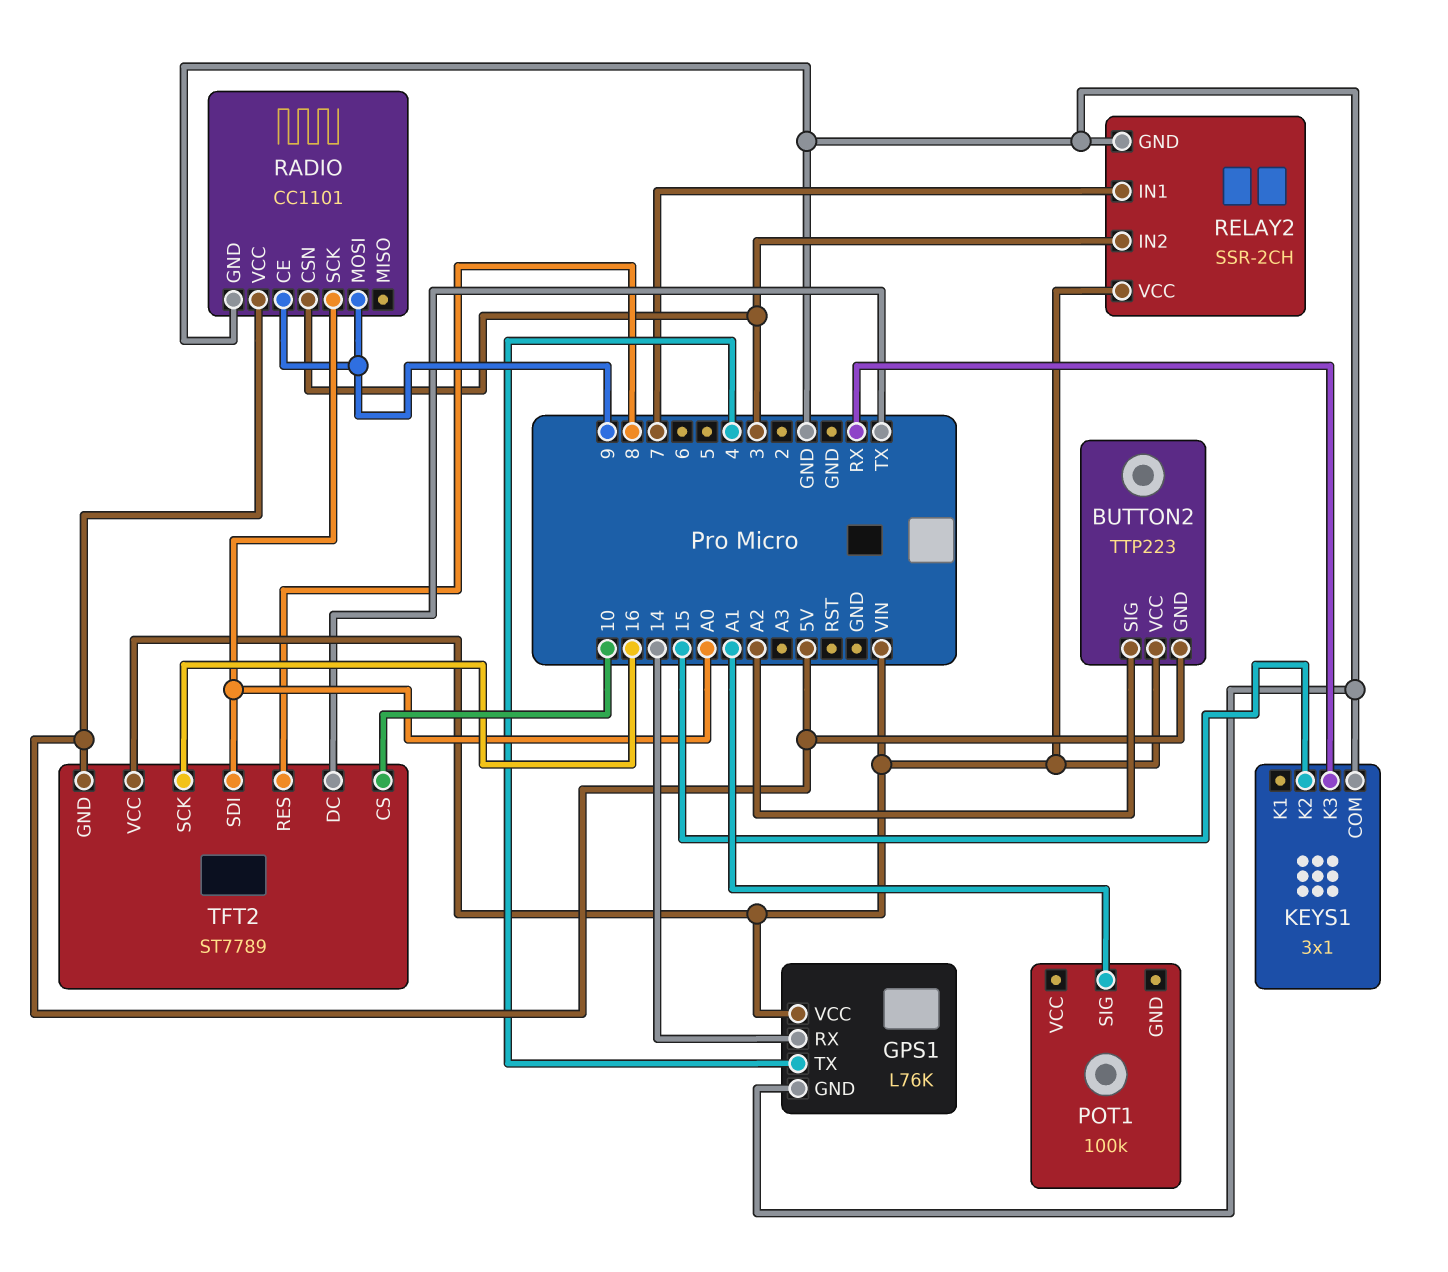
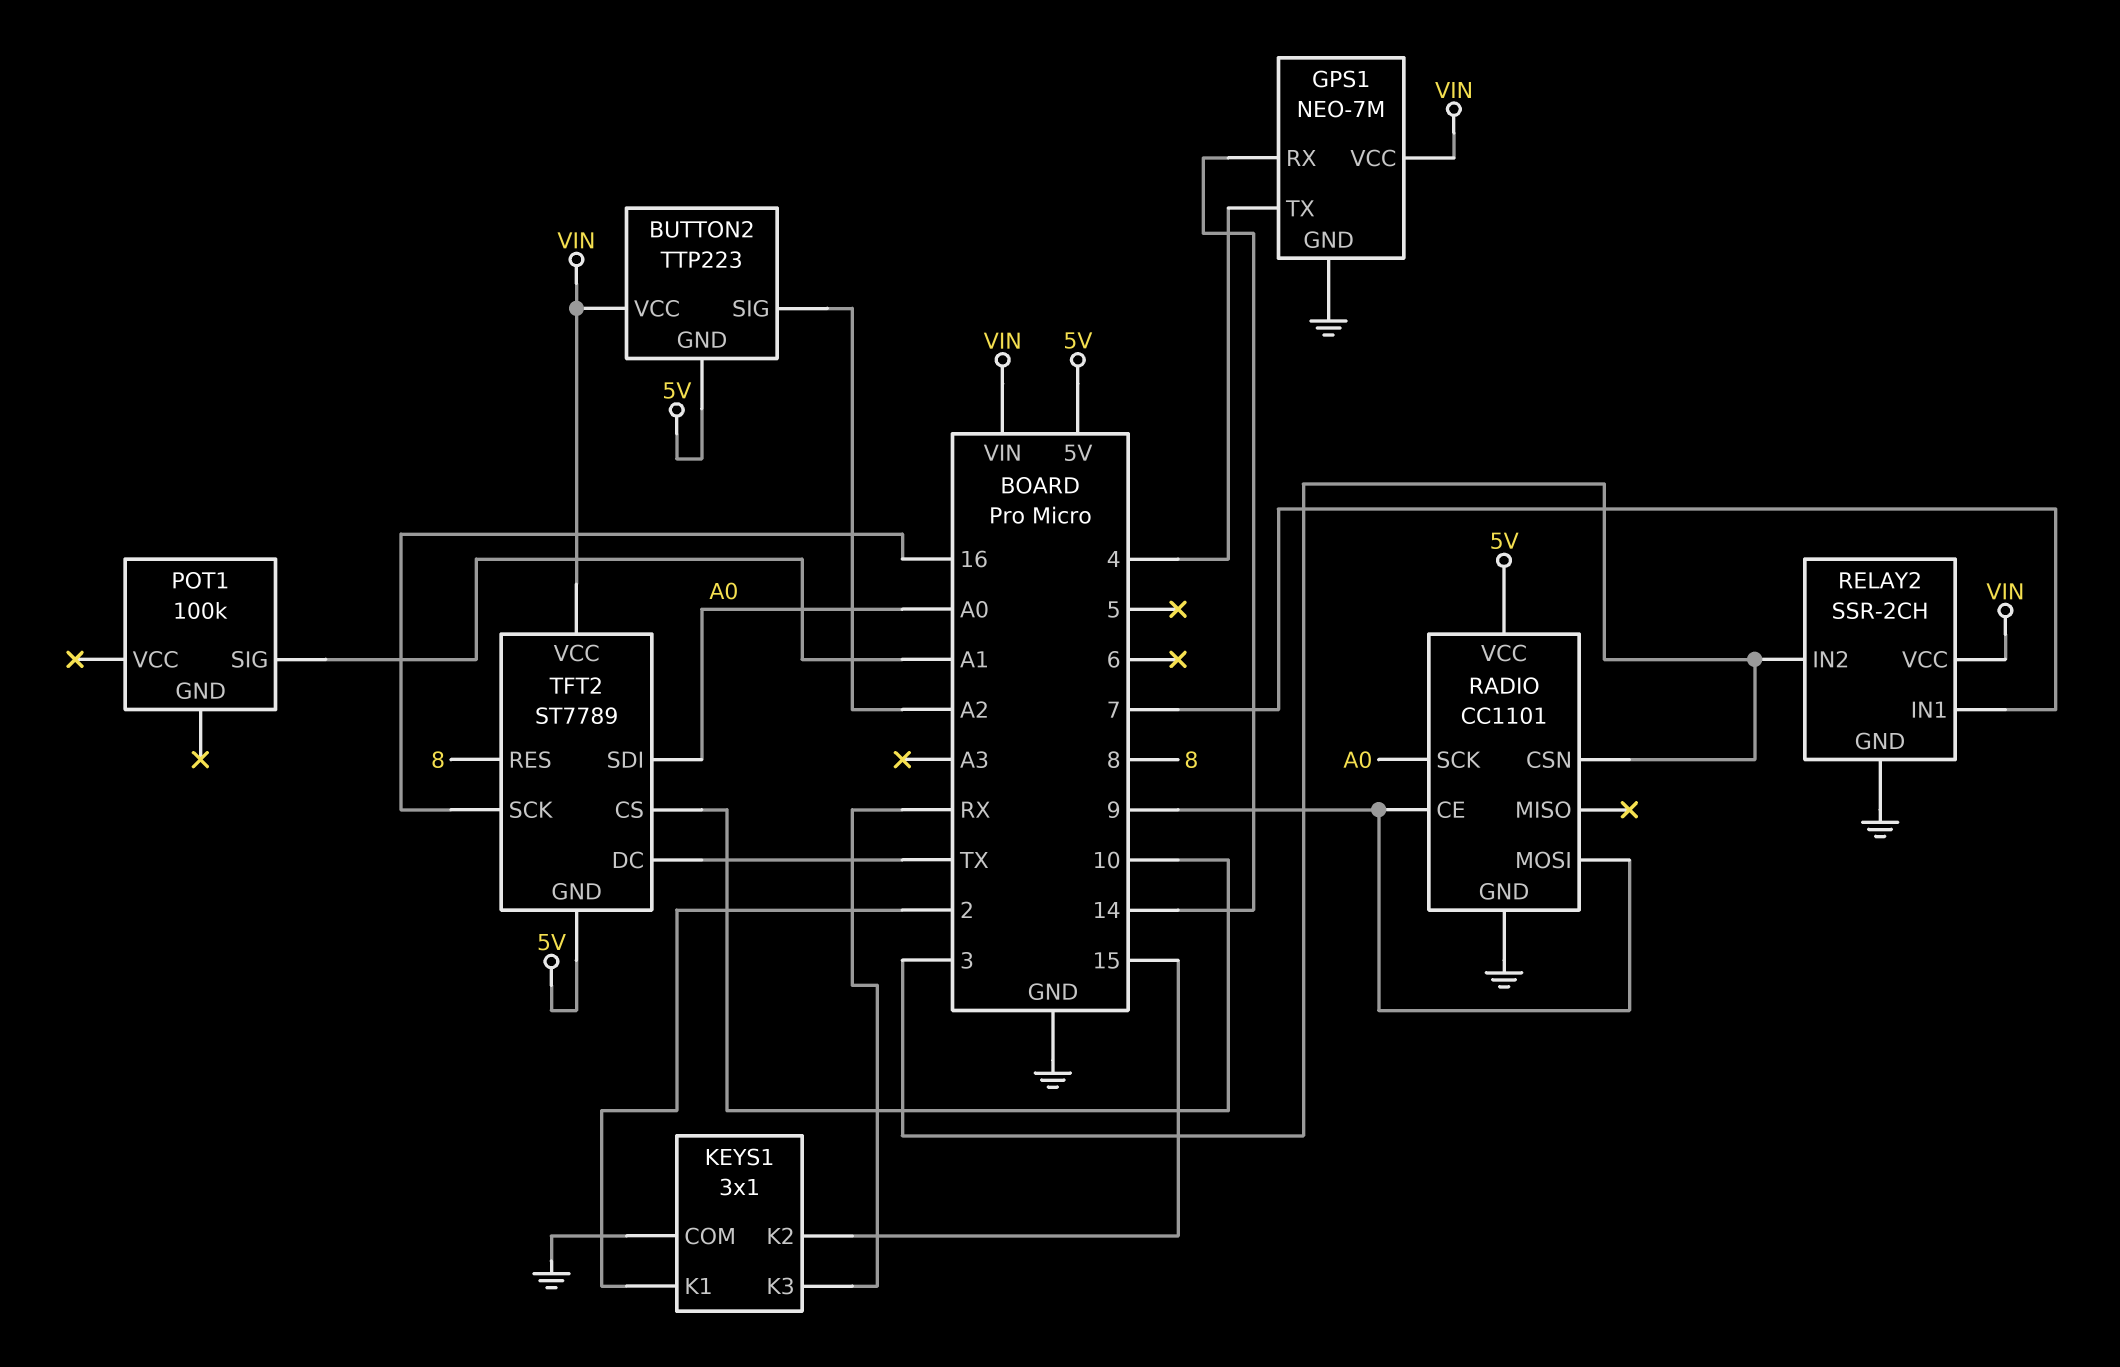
GPS1: L76K -> NEO-7M
KEYS1 pin K1: none -> 2

